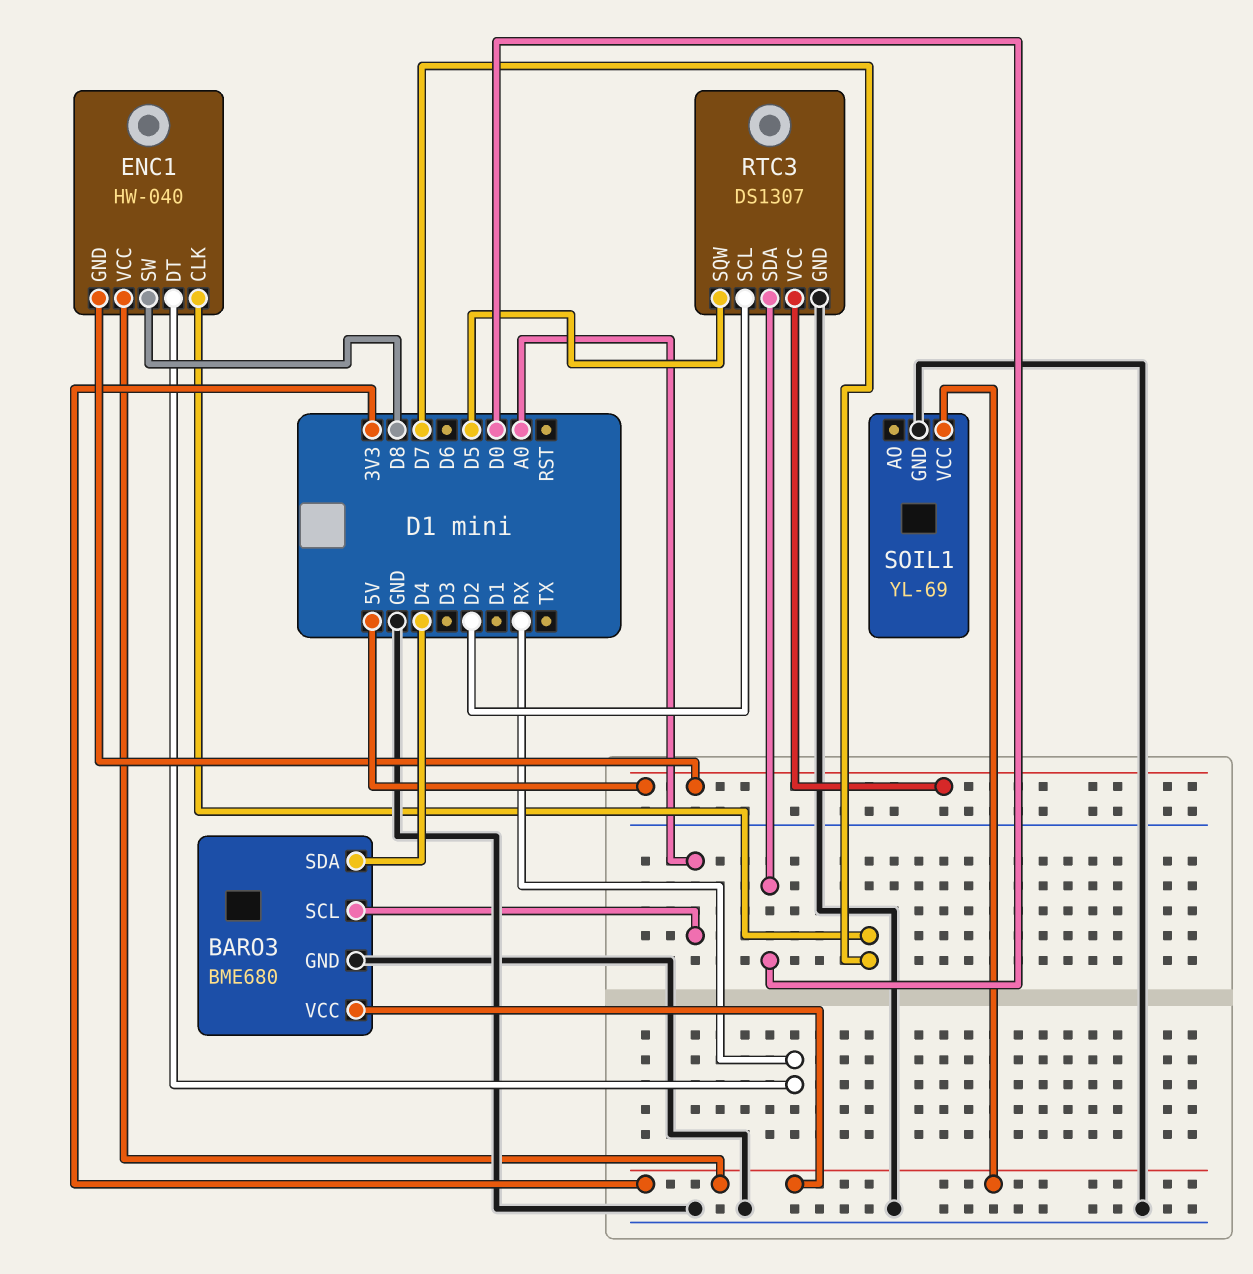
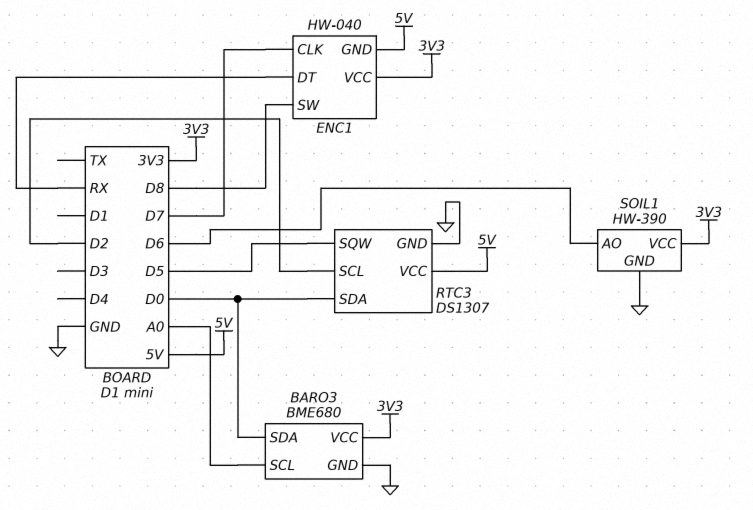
BARO3 pin SDA: D4 -> D0
SOIL1: YL-69 -> HW-390
SOIL1 pin AO: none -> D6

